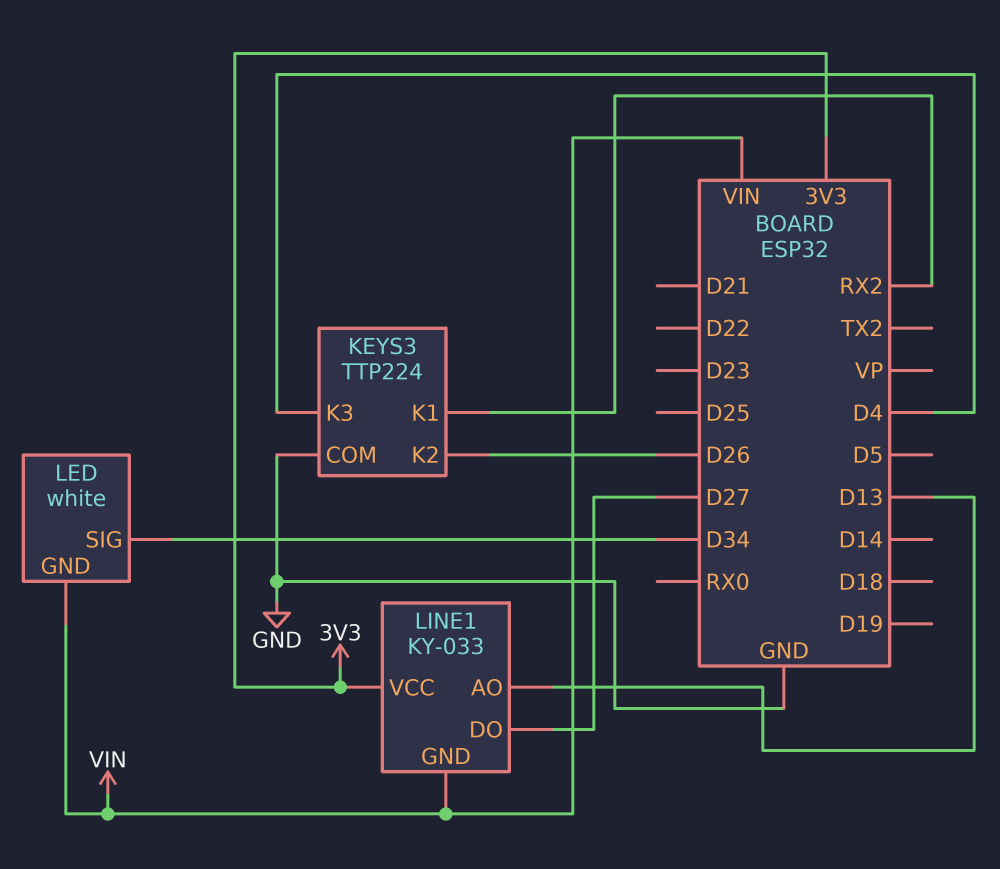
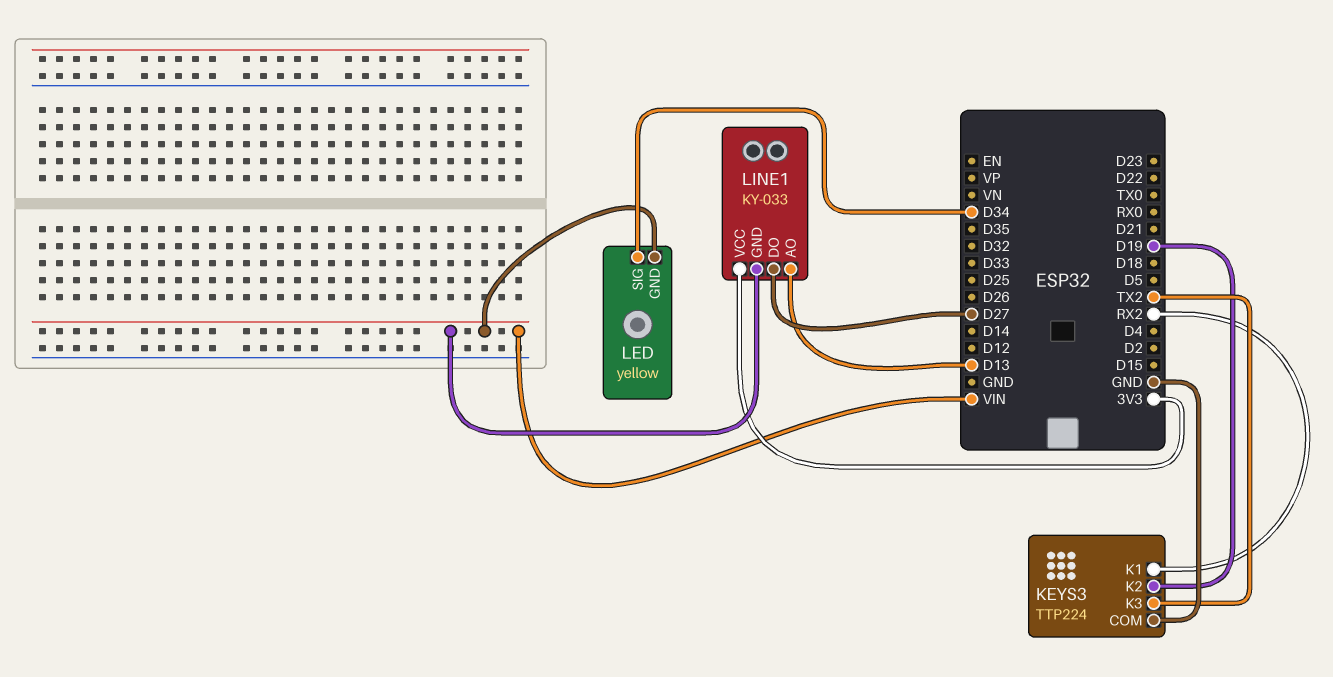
KEYS3 pin K2: D26 -> D19
KEYS3 pin K3: D4 -> TX2
LED: white -> yellow

